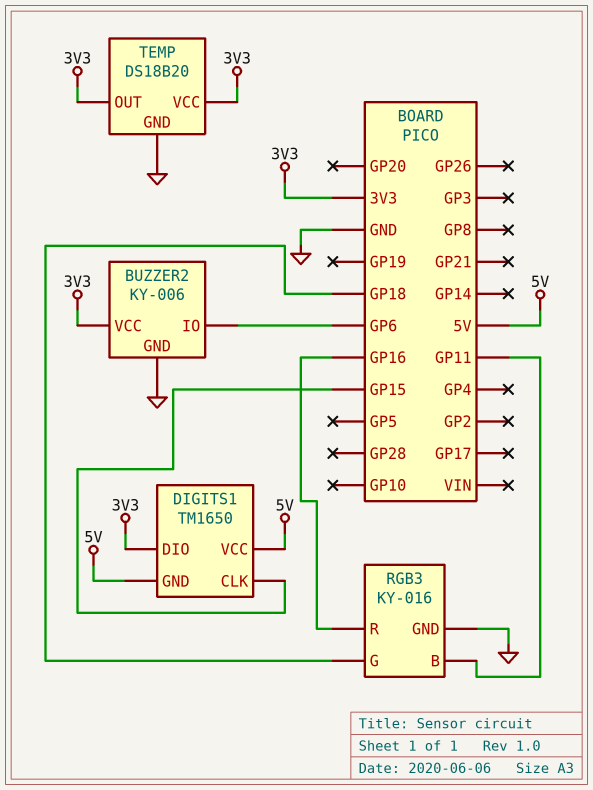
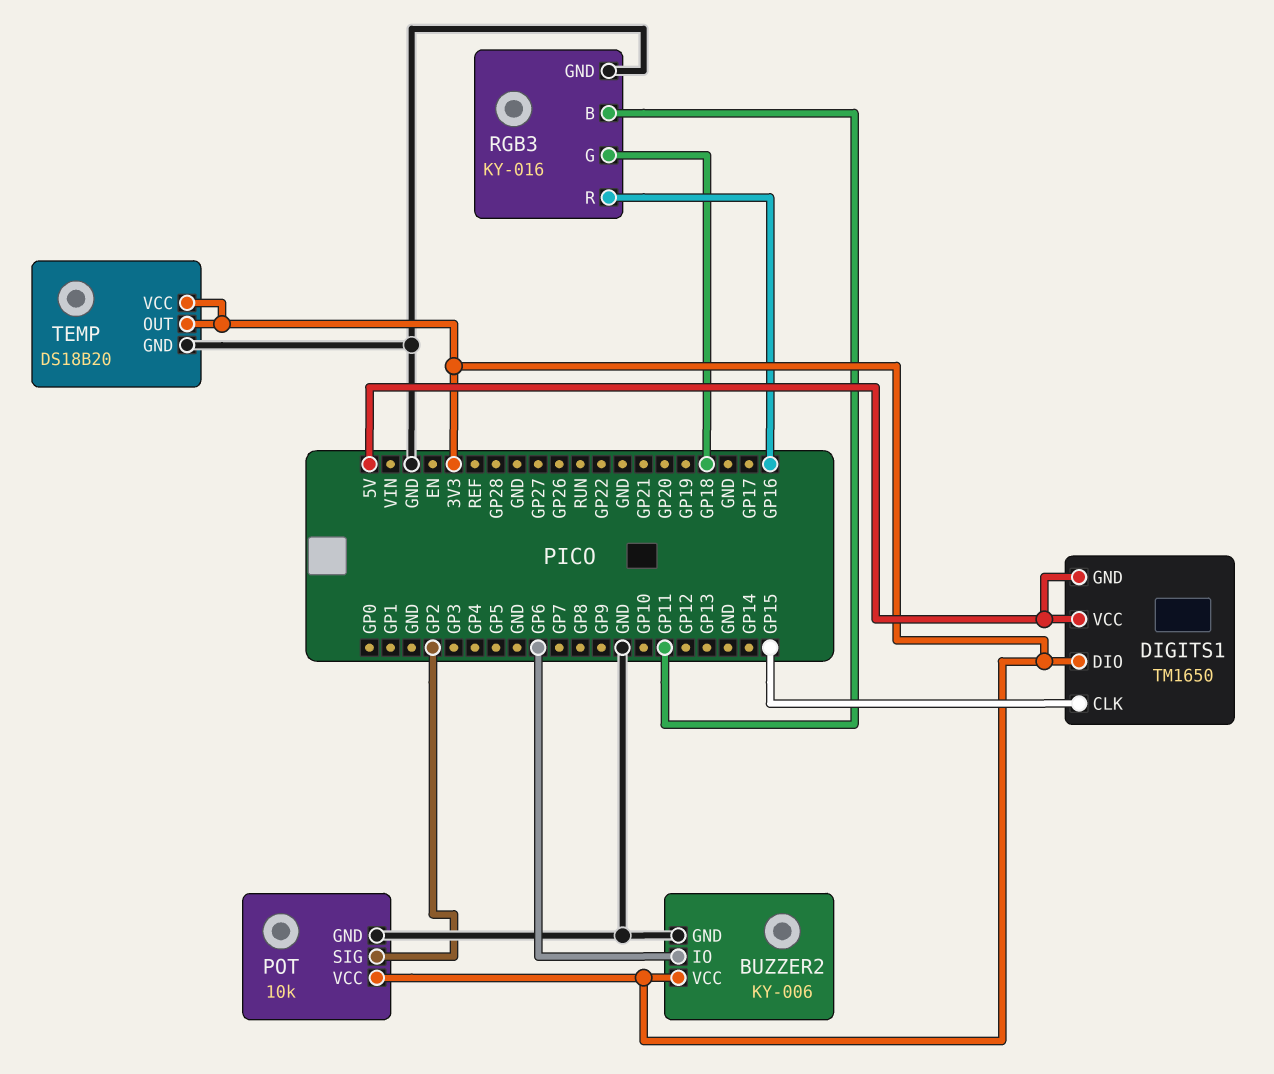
POT: none -> 10k
POT pin GND: none -> GND
POT pin SIG: none -> GP2
POT pin VCC: none -> 3V3

